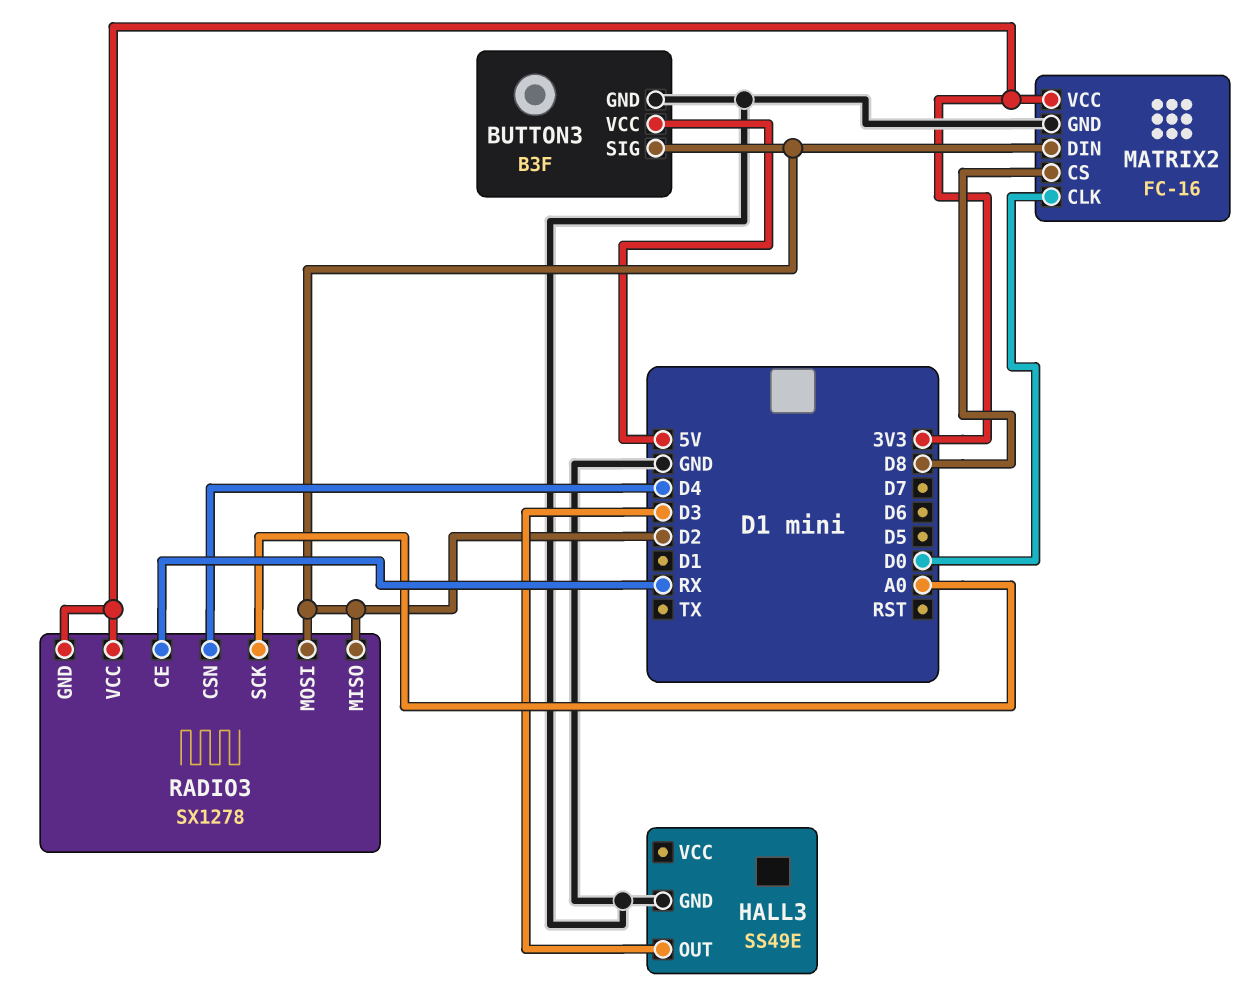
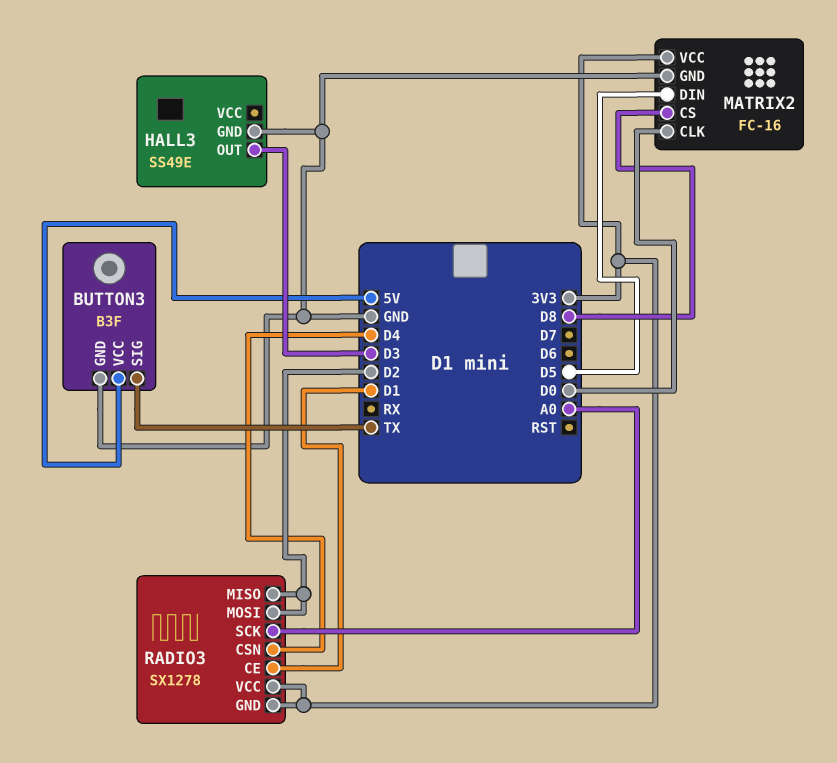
BUTTON3 pin SIG: D2 -> TX
MATRIX2 pin DIN: D2 -> D5
RADIO3 pin CE: RX -> D1

